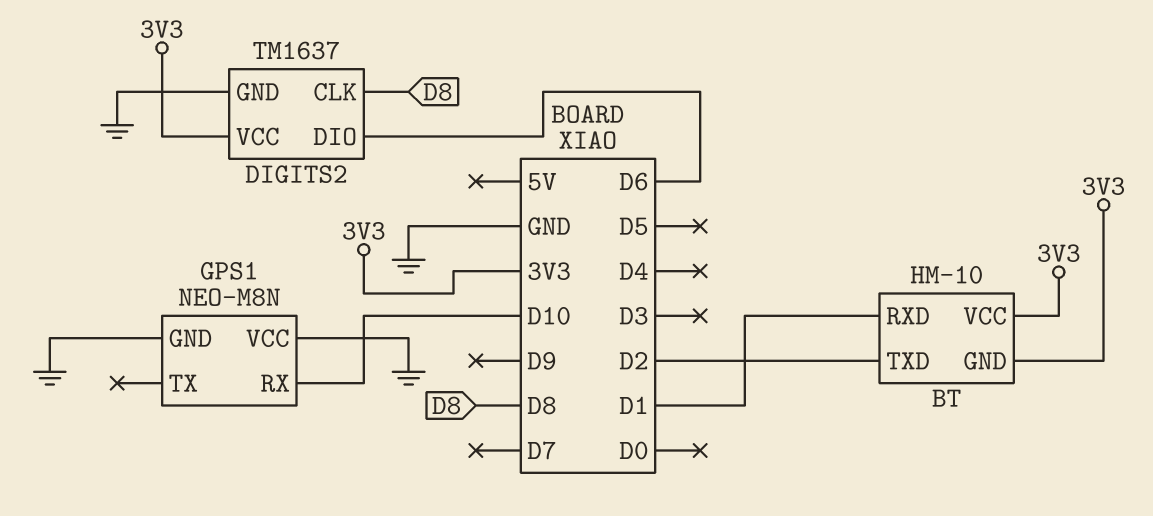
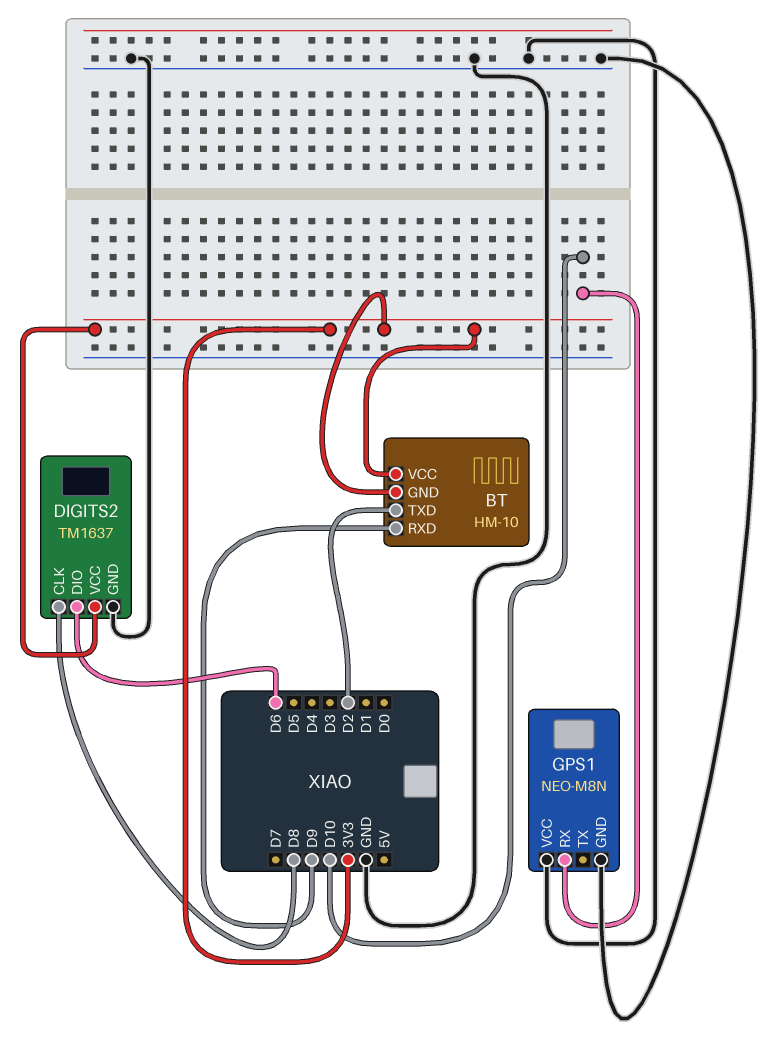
BT pin RXD: D1 -> D9

